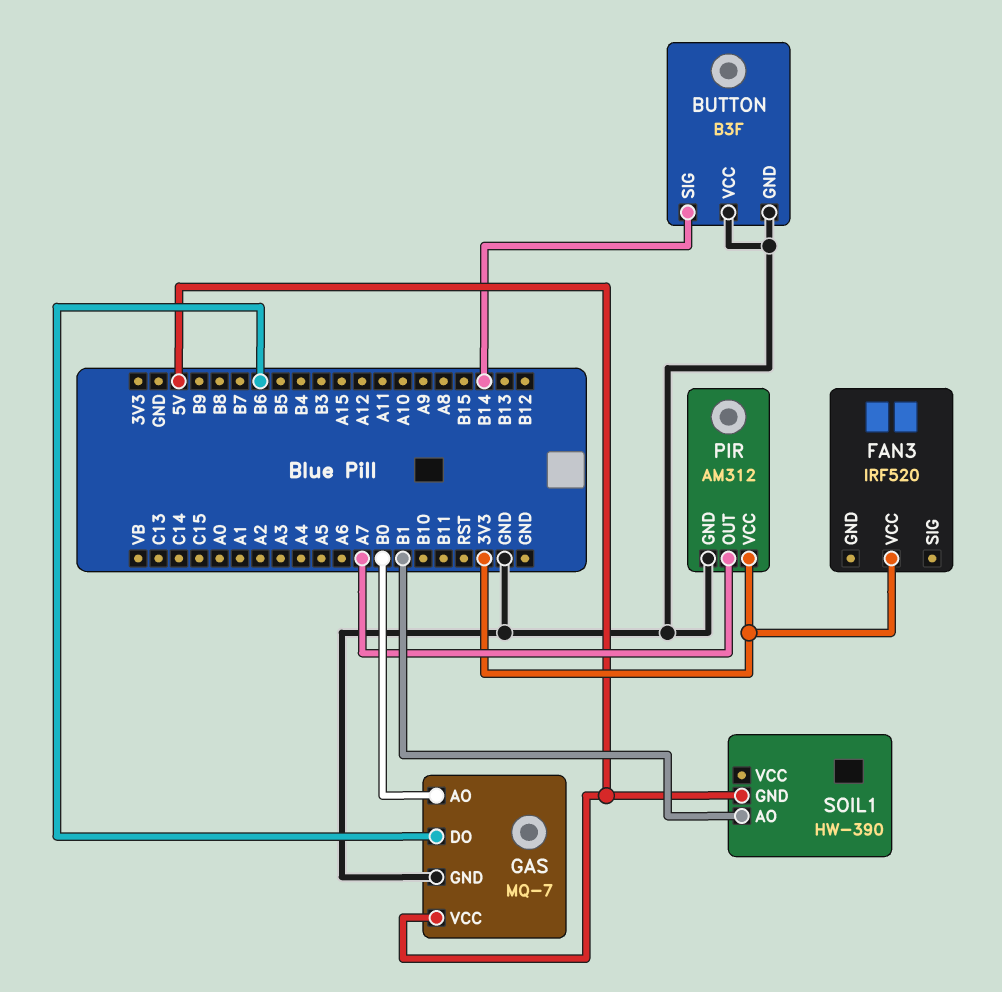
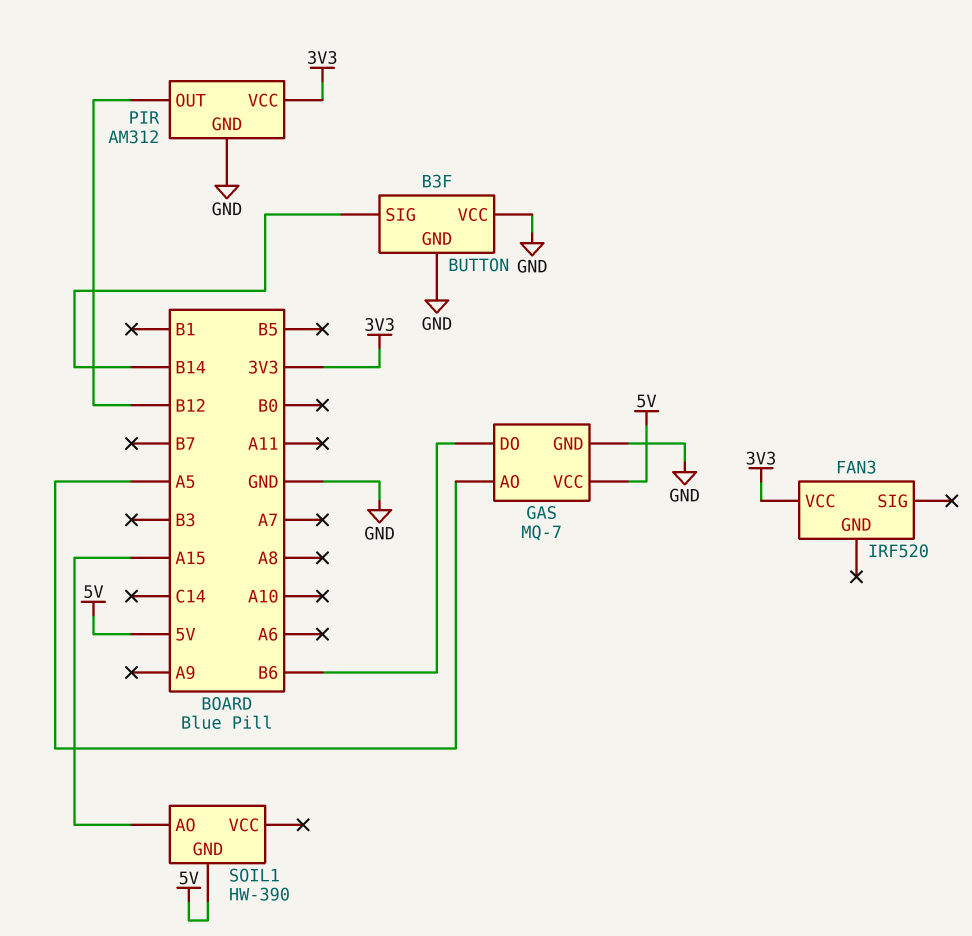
GAS pin AO: B0 -> A5
PIR pin OUT: A7 -> B12
SOIL1 pin AO: B1 -> A15

